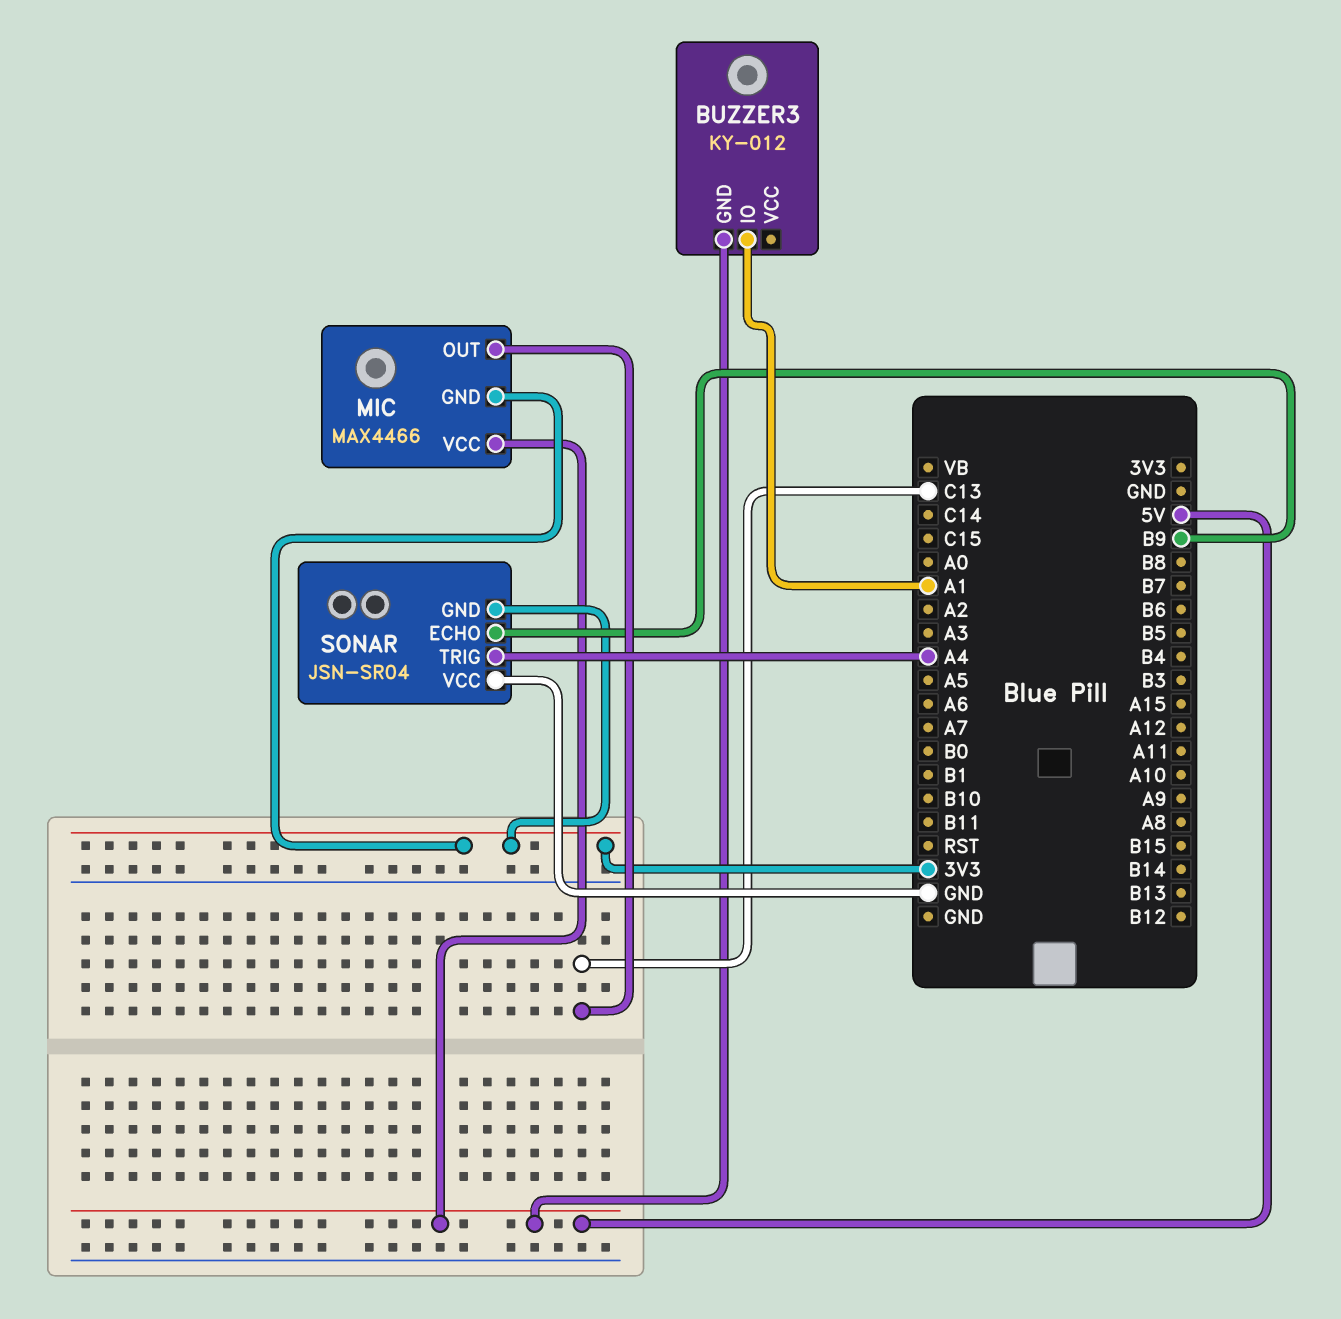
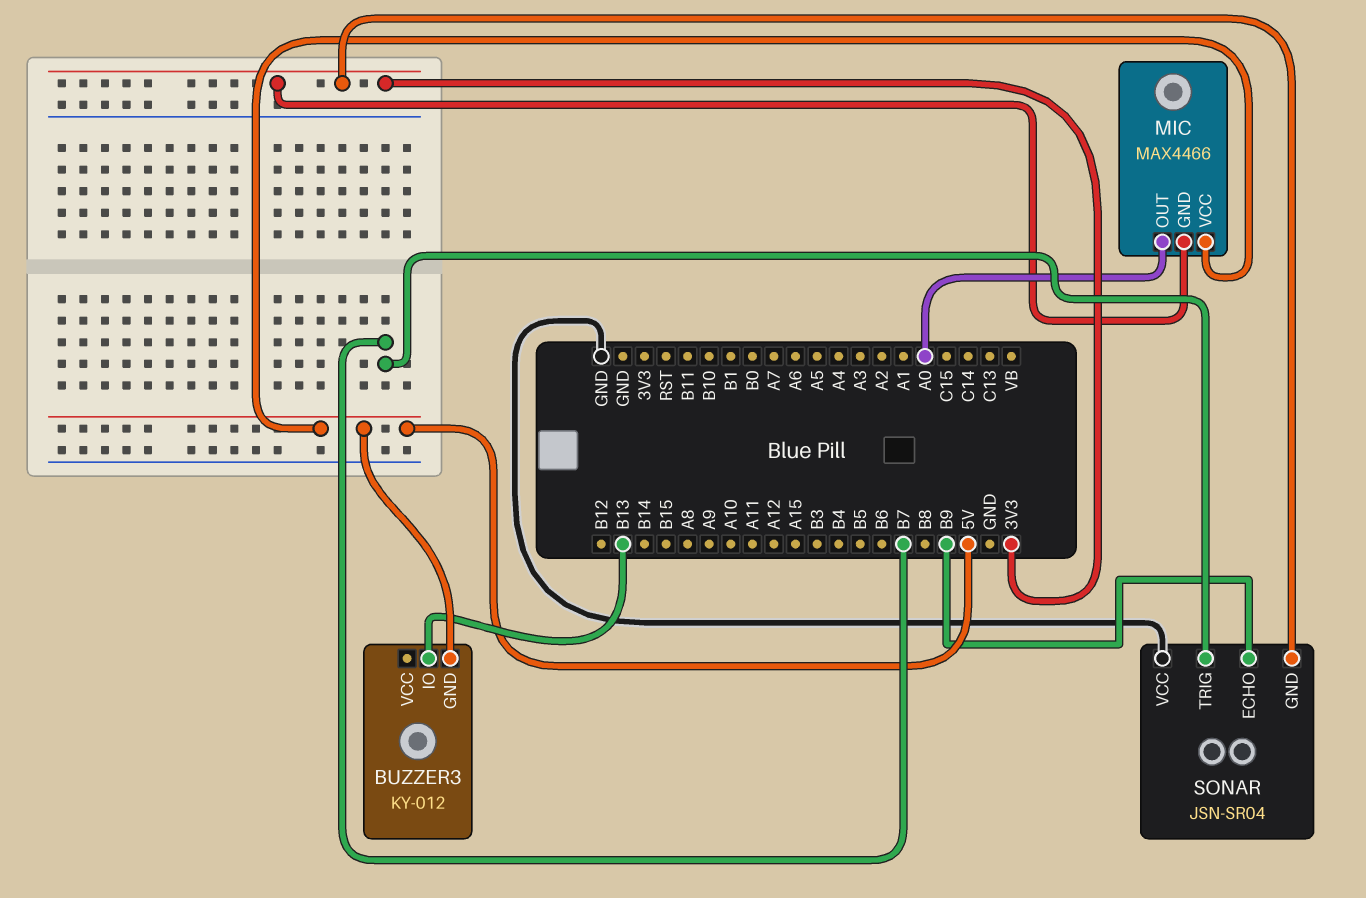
BUZZER3 pin IO: A1 -> B13
MIC pin OUT: C13 -> A0
SONAR pin TRIG: A4 -> B7

